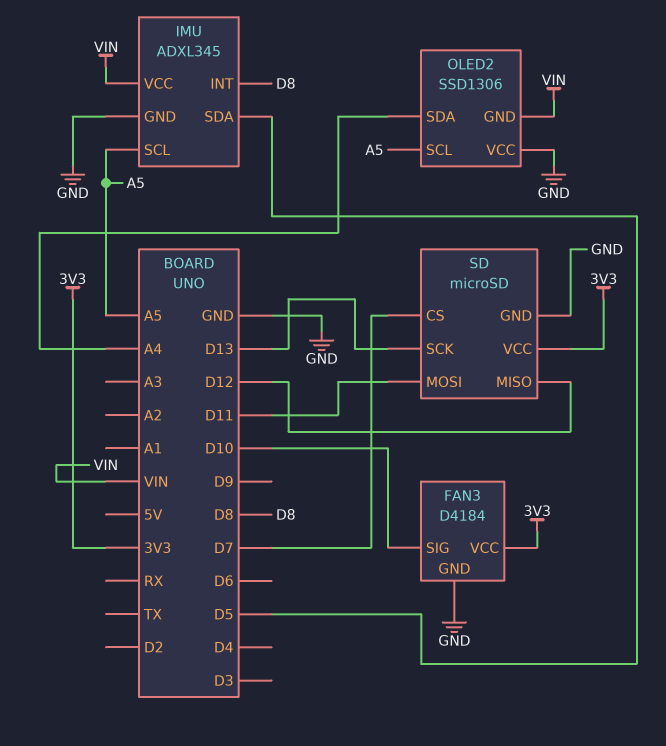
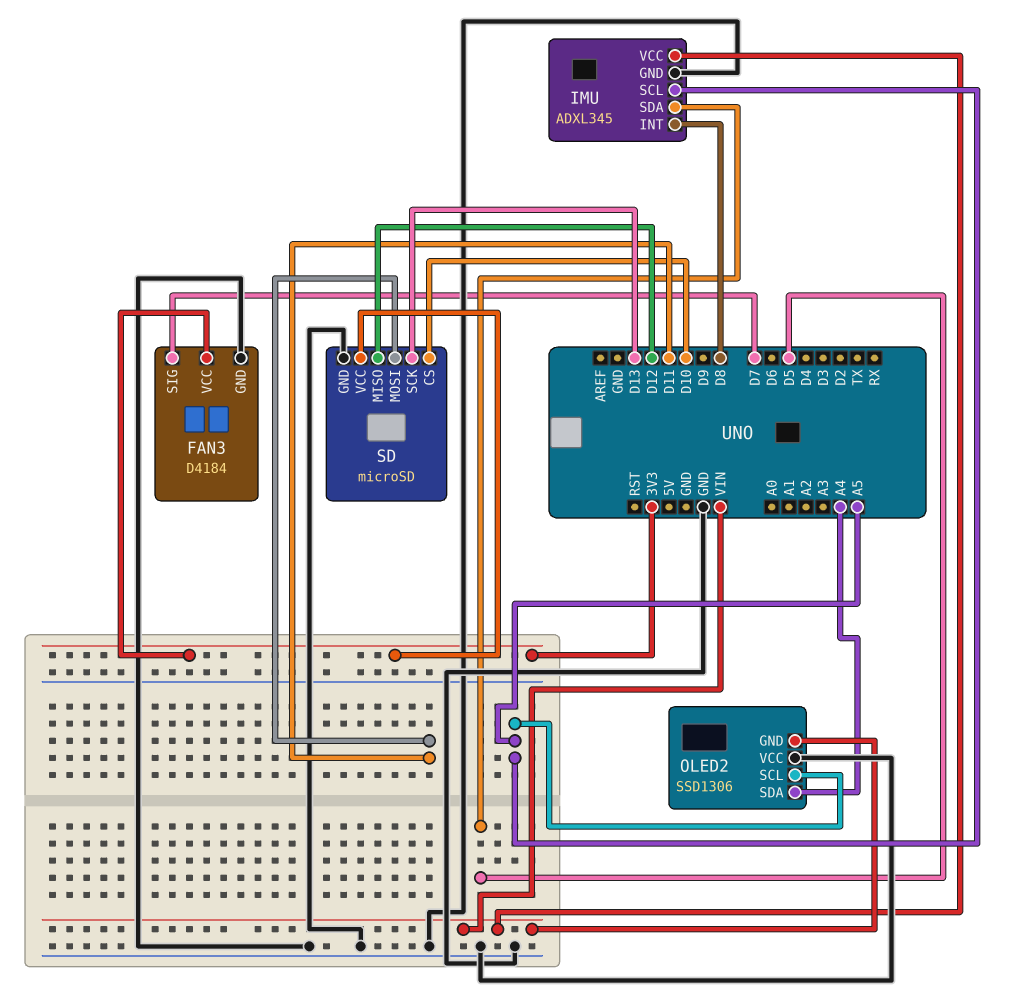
FAN3 pin SIG: D10 -> D7
SD pin CS: D7 -> D10

